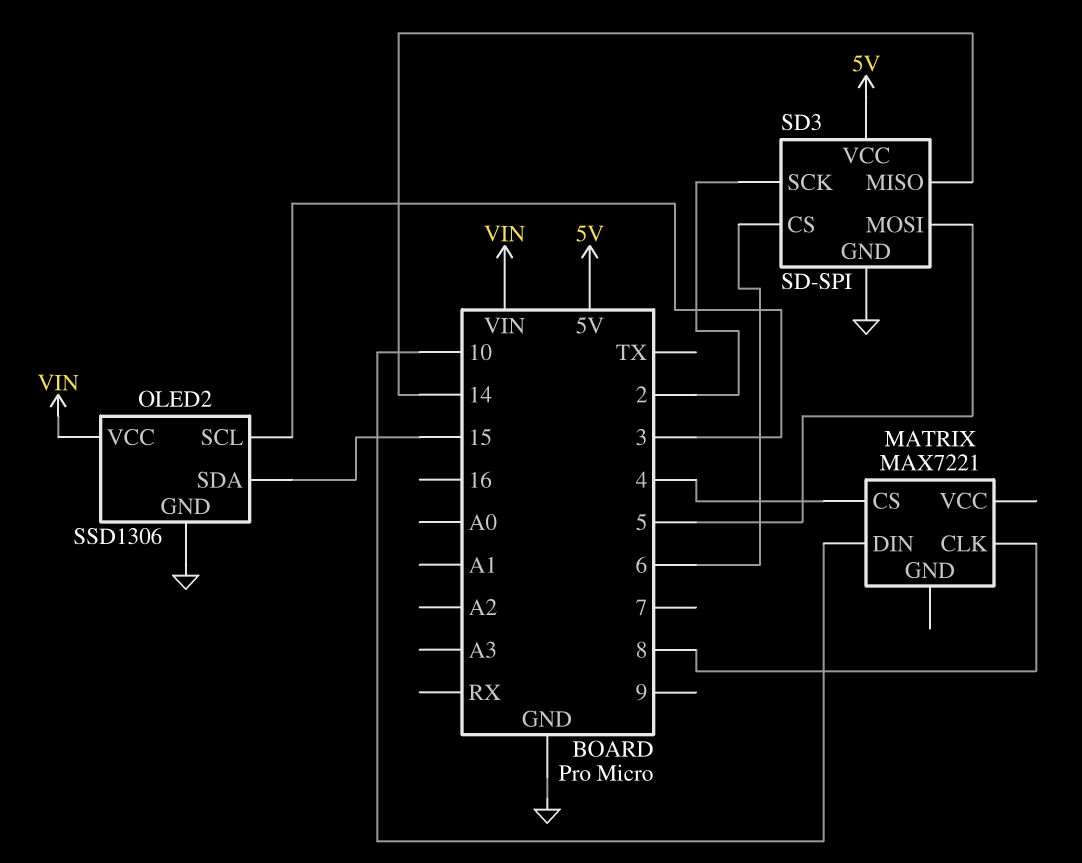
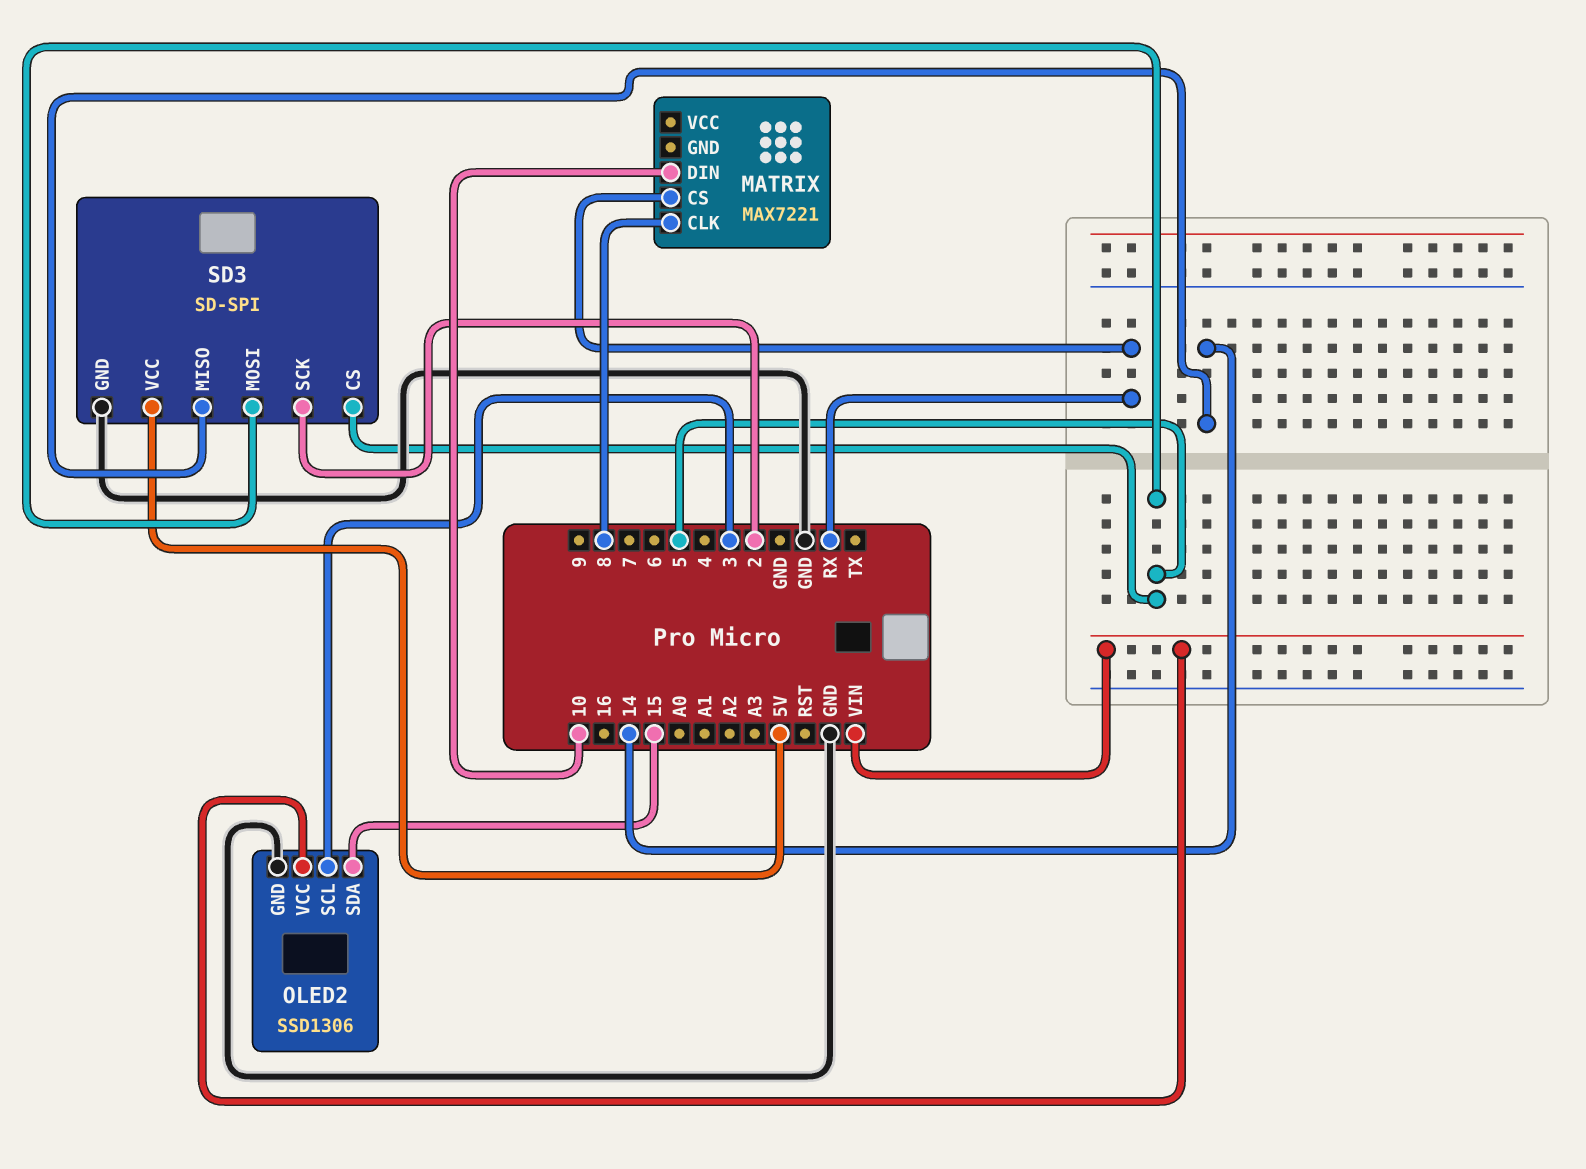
MATRIX pin CS: 4 -> RX
SD3 pin CS: 6 -> 5

